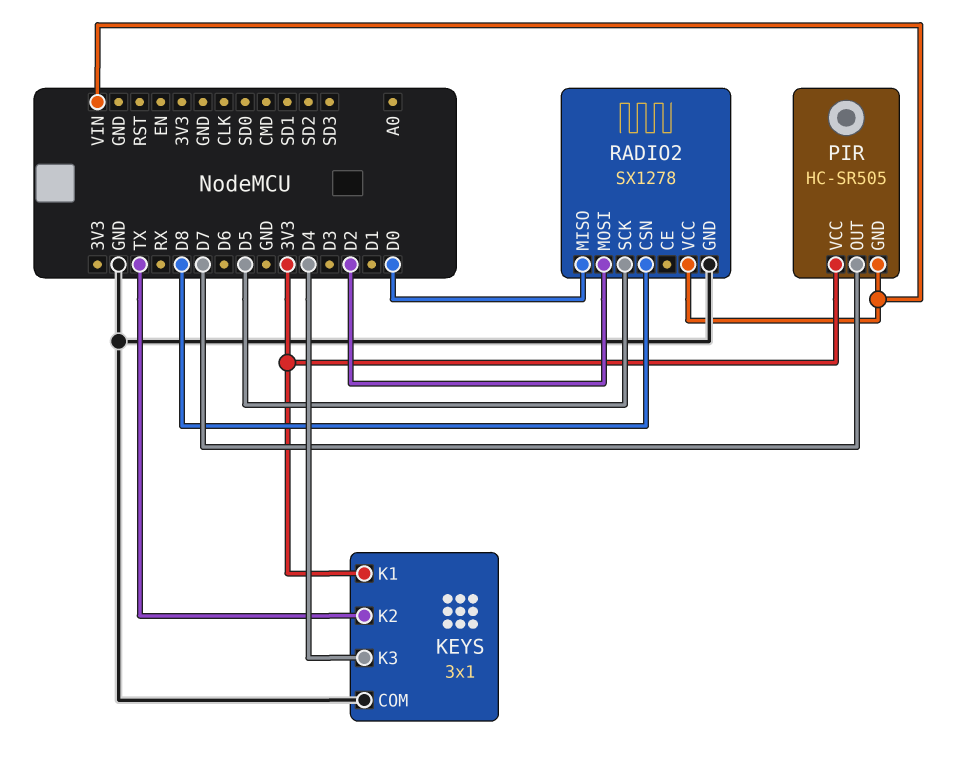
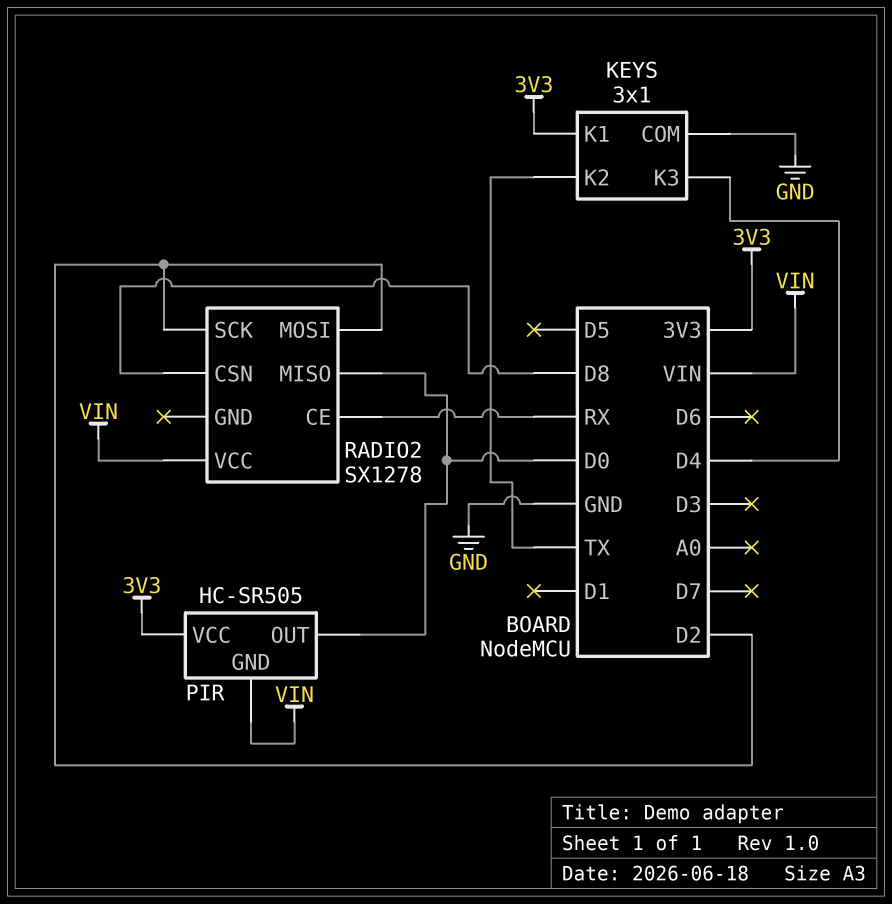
PIR pin OUT: D7 -> D0
RADIO2 pin CE: none -> RX
RADIO2 pin GND: GND -> none
RADIO2 pin SCK: D5 -> D2

